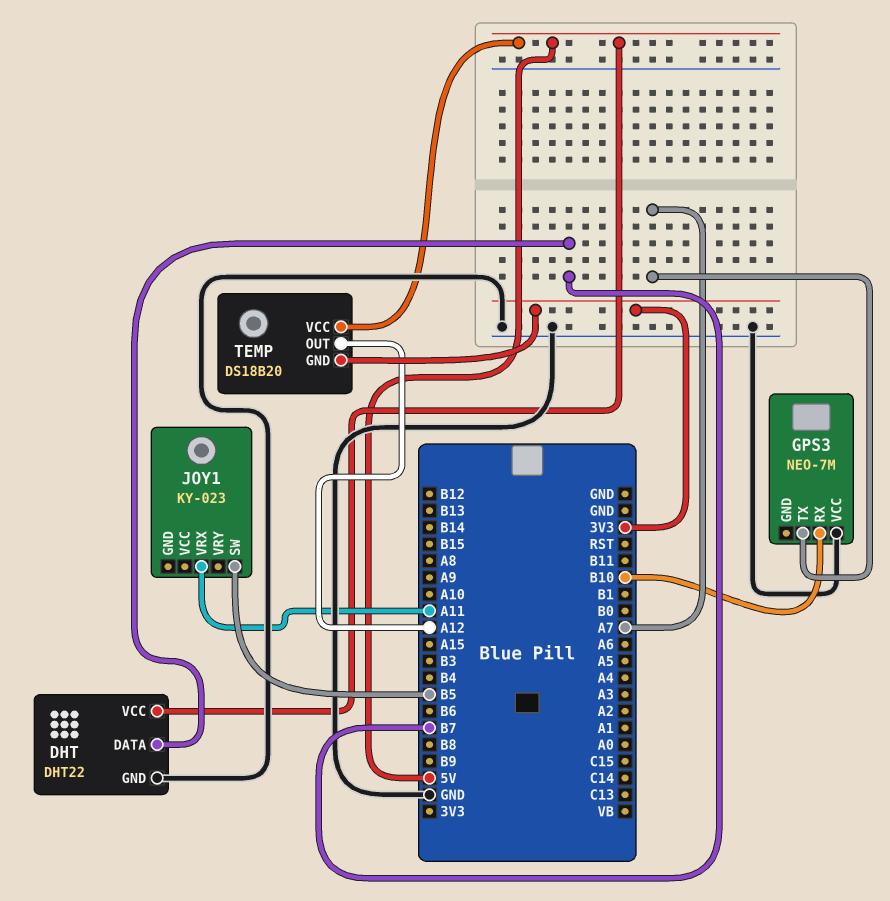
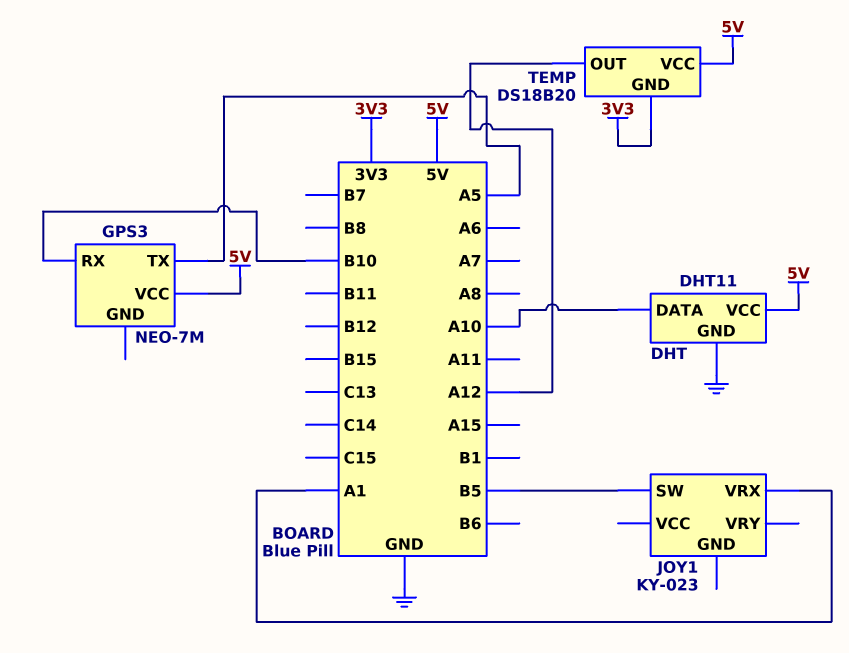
DHT: DHT22 -> DHT11
DHT pin DATA: B7 -> A10
GPS3 pin TX: A7 -> A5
GPS3 pin VCC: GND -> 5V
JOY1 pin VRX: A11 -> A1

